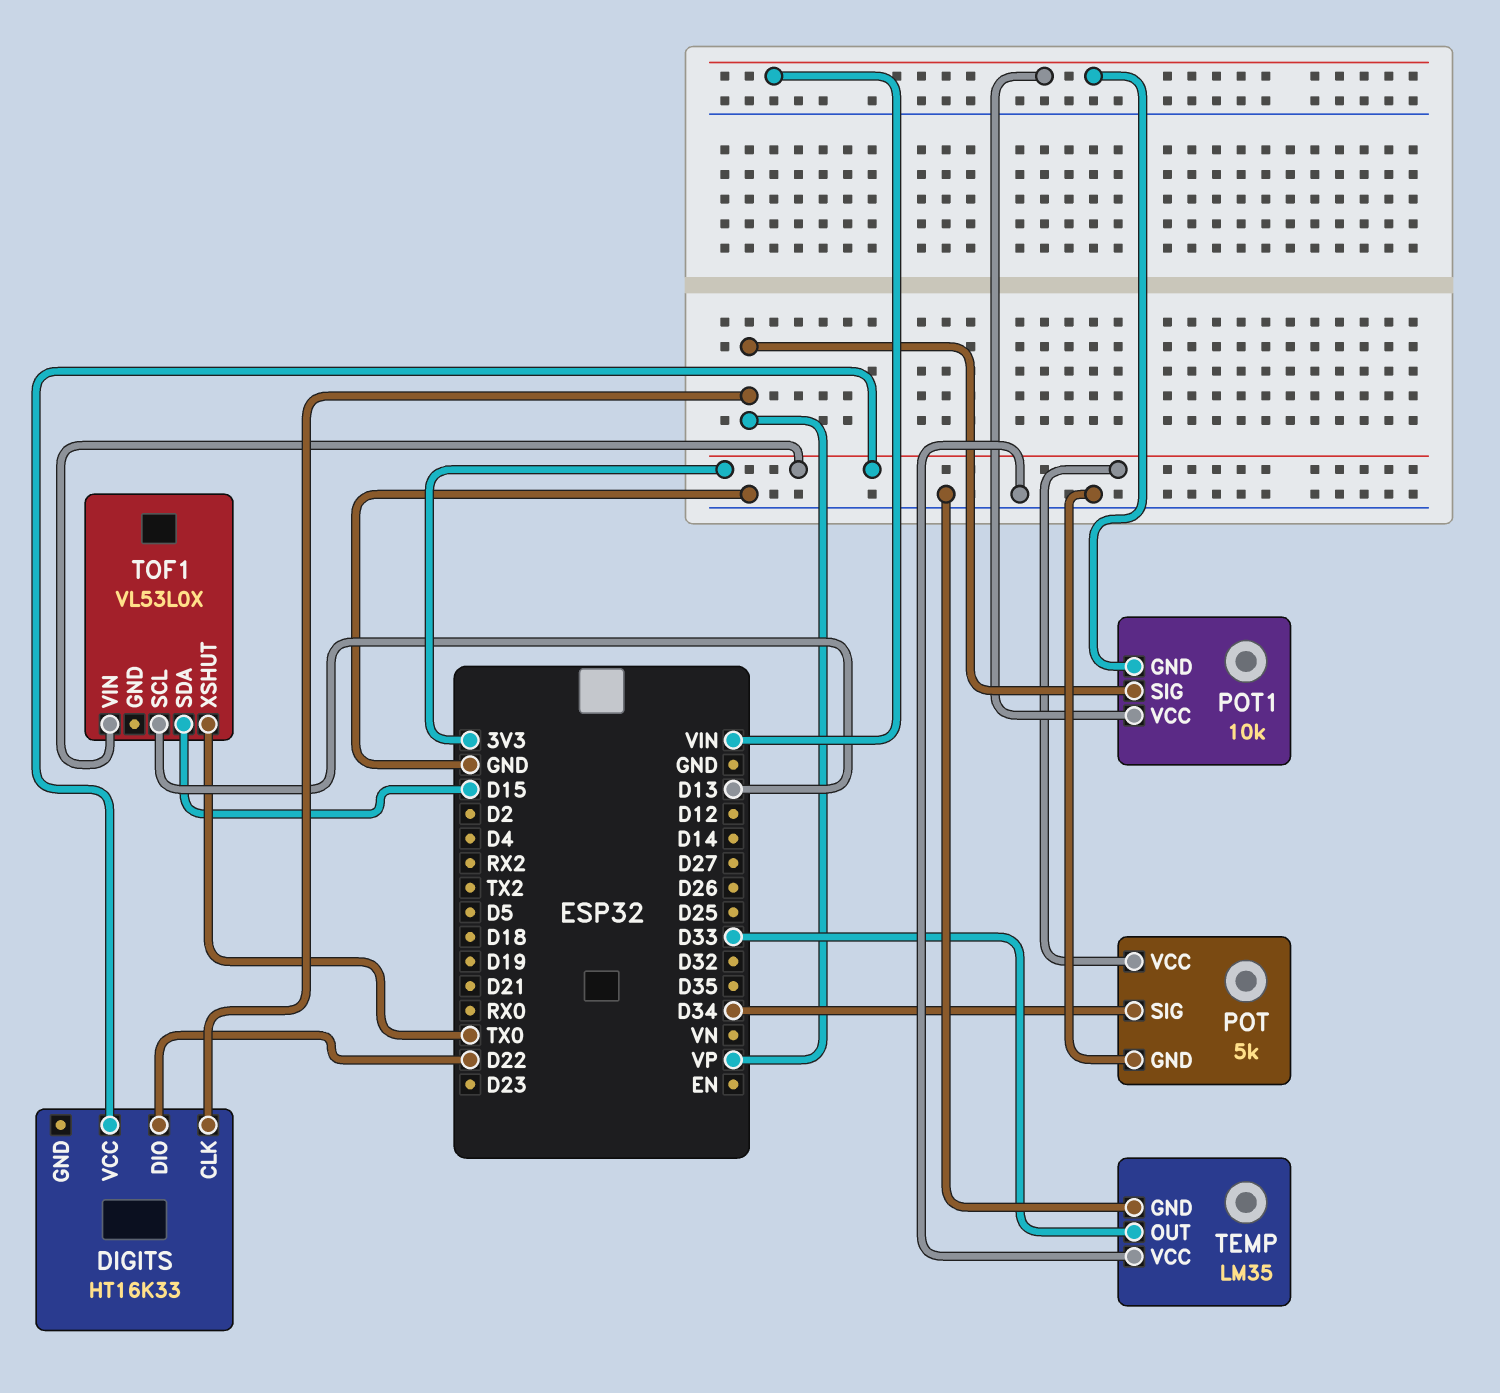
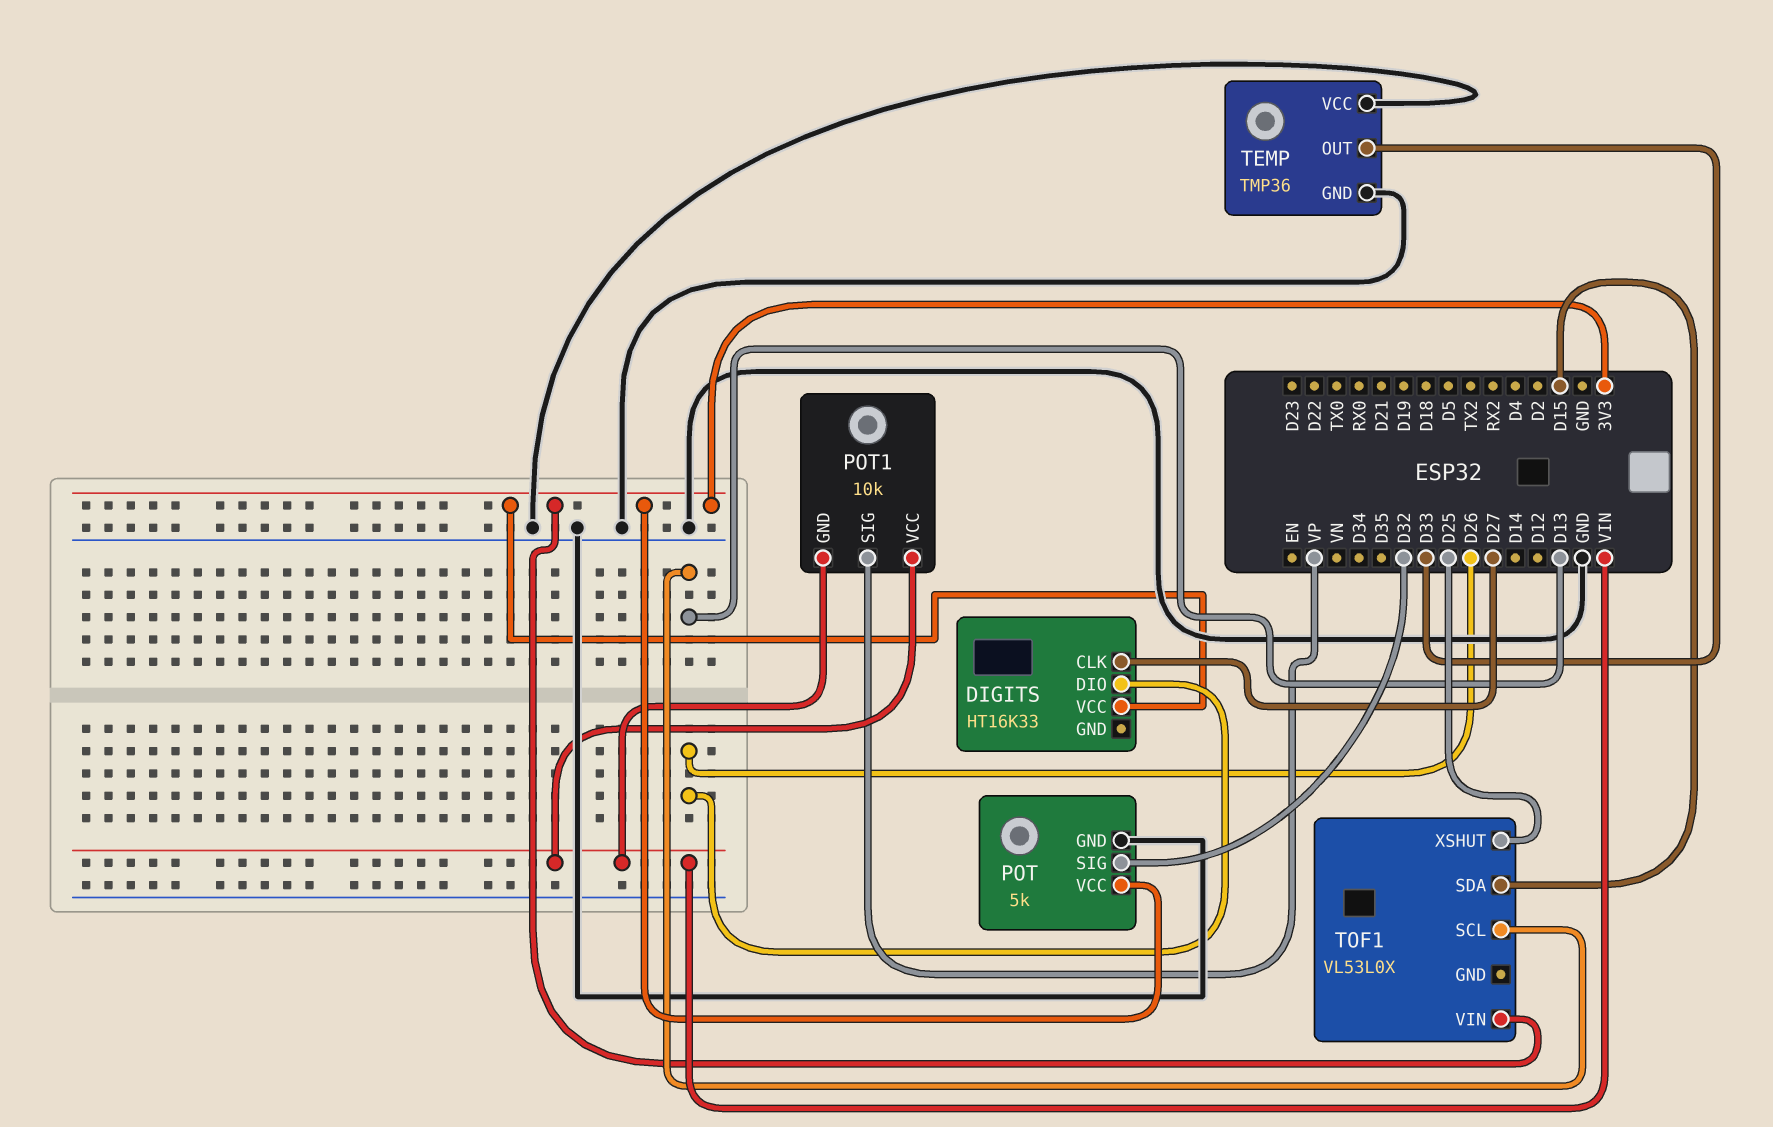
DIGITS pin CLK: VP -> D27
DIGITS pin DIO: D22 -> D26
POT pin SIG: D34 -> D32
TEMP: LM35 -> TMP36
TOF1 pin XSHUT: TX0 -> D25

